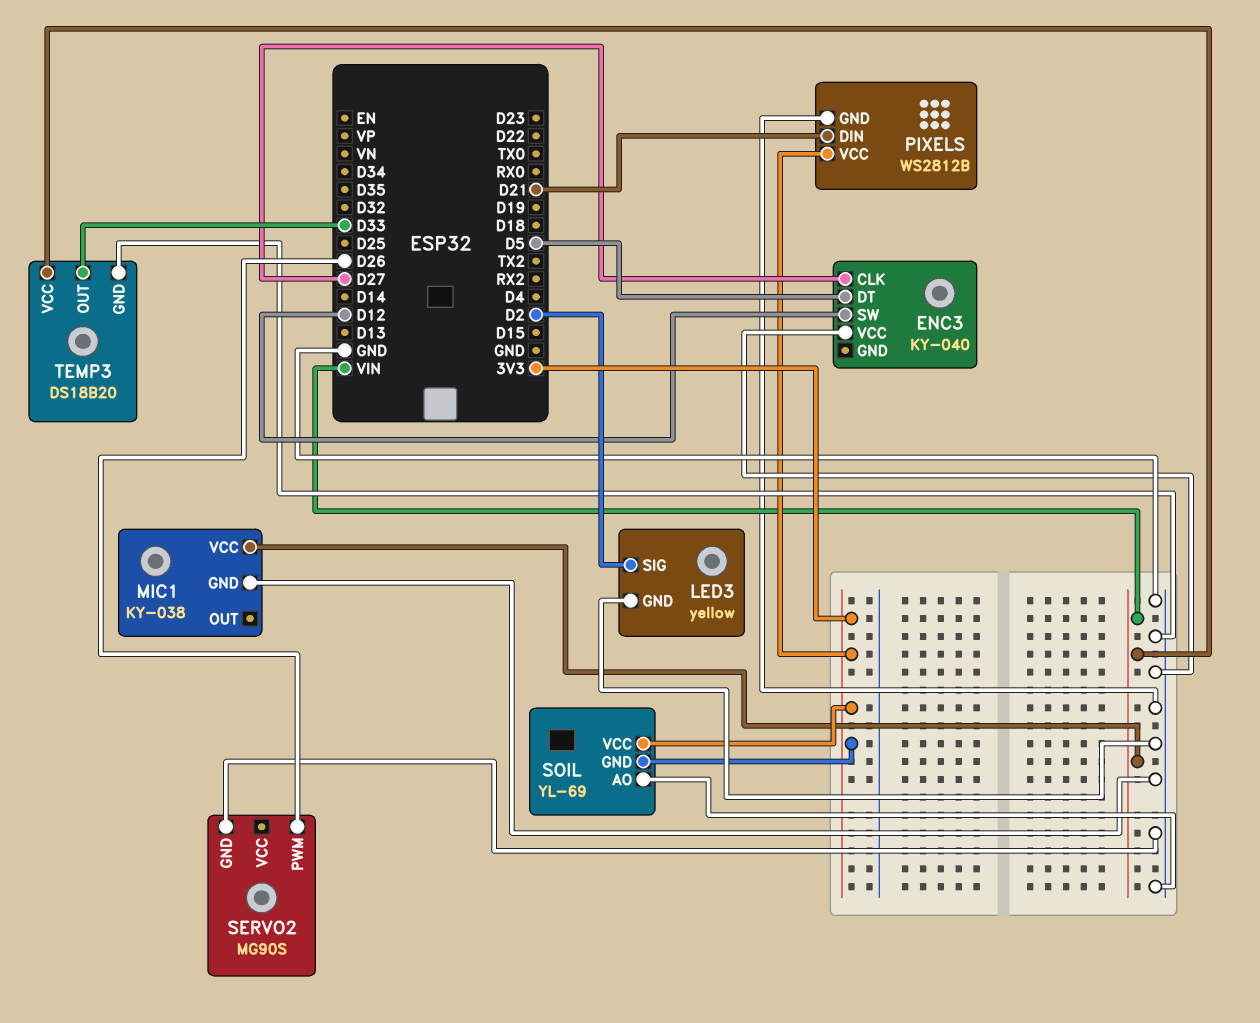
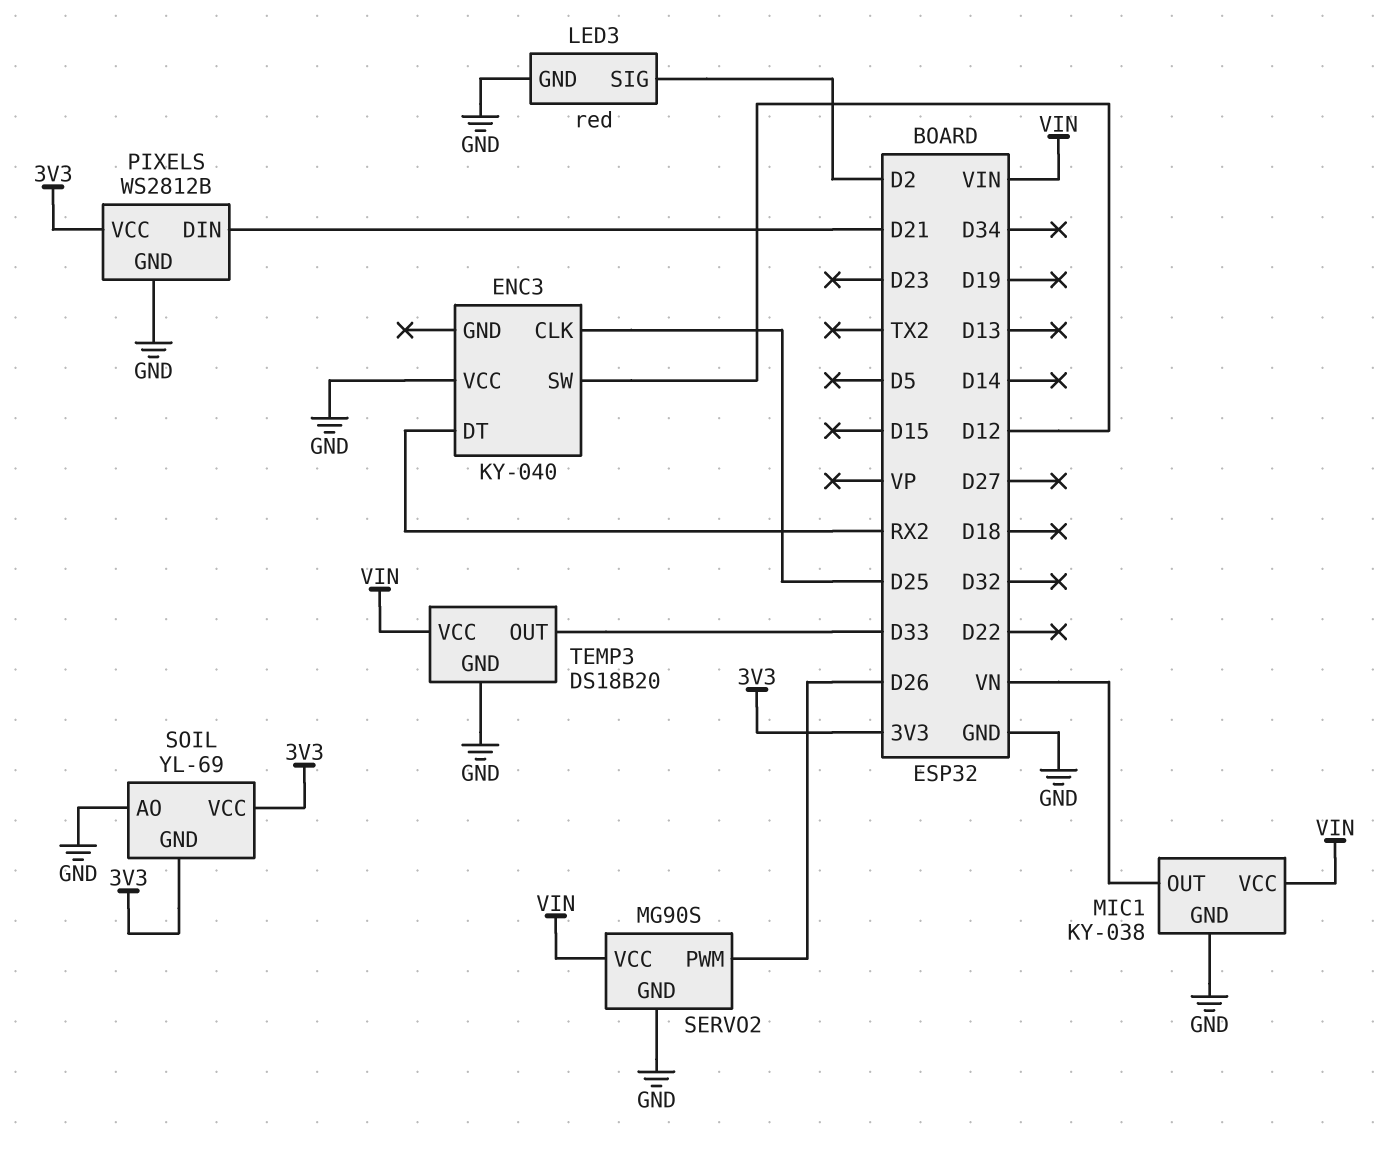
ENC3 pin CLK: D27 -> D25
ENC3 pin DT: D5 -> RX2
LED3: yellow -> red
MIC1 pin OUT: none -> VN
SERVO2 pin VCC: none -> VIN

